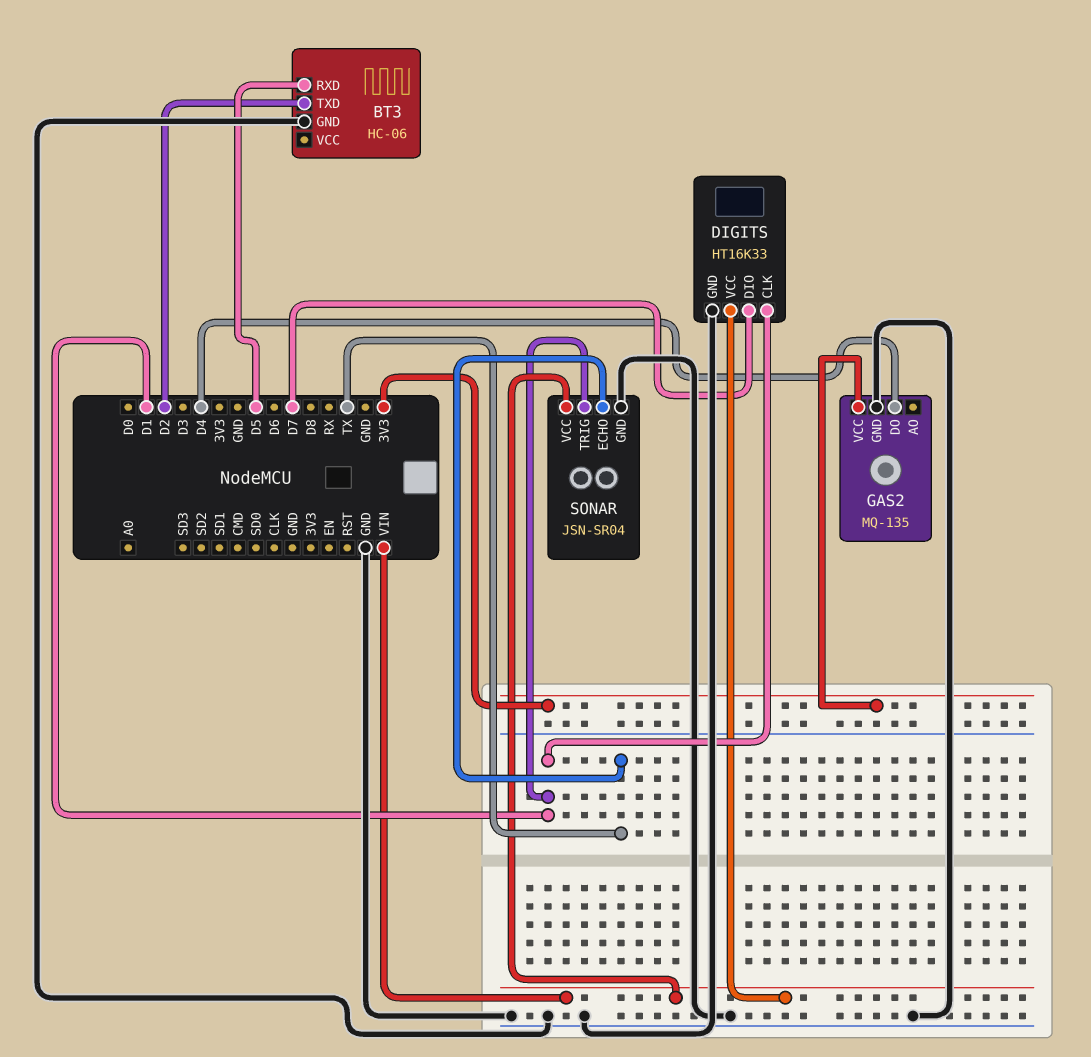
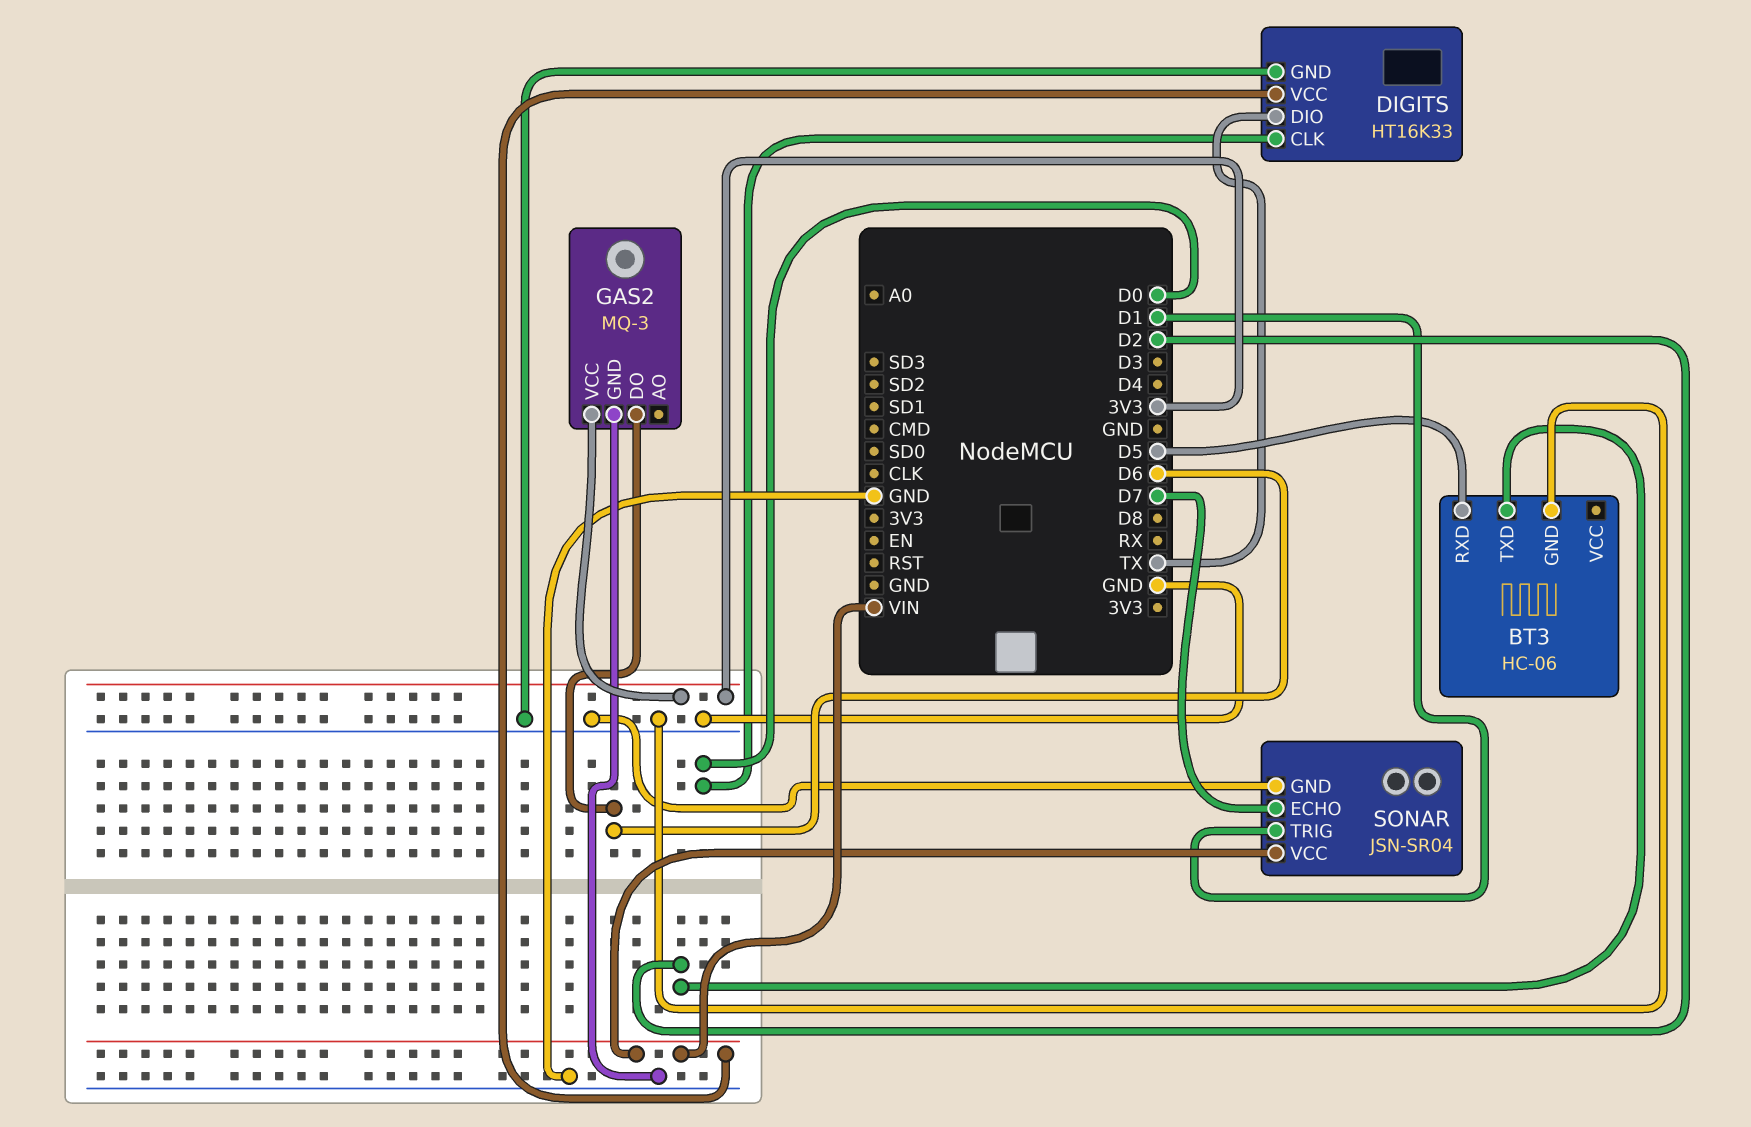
DIGITS pin CLK: D1 -> D0
DIGITS pin DIO: D7 -> TX
GAS2: MQ-135 -> MQ-3
GAS2 pin DO: D4 -> D6
SONAR pin ECHO: TX -> D7

